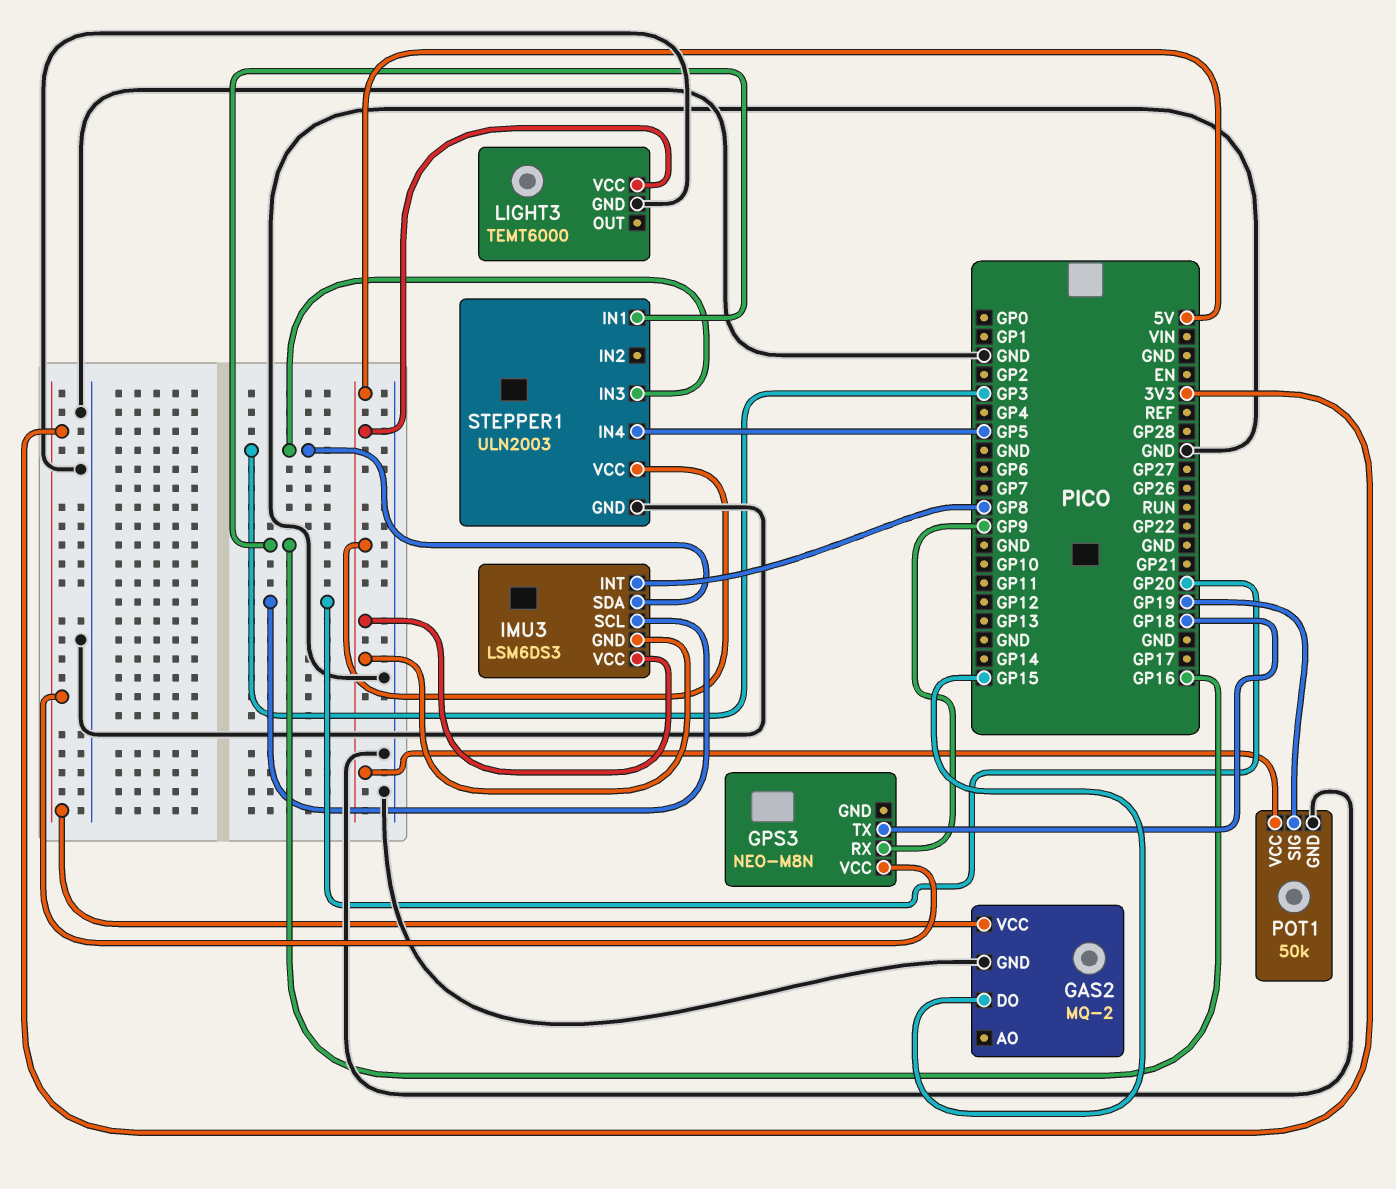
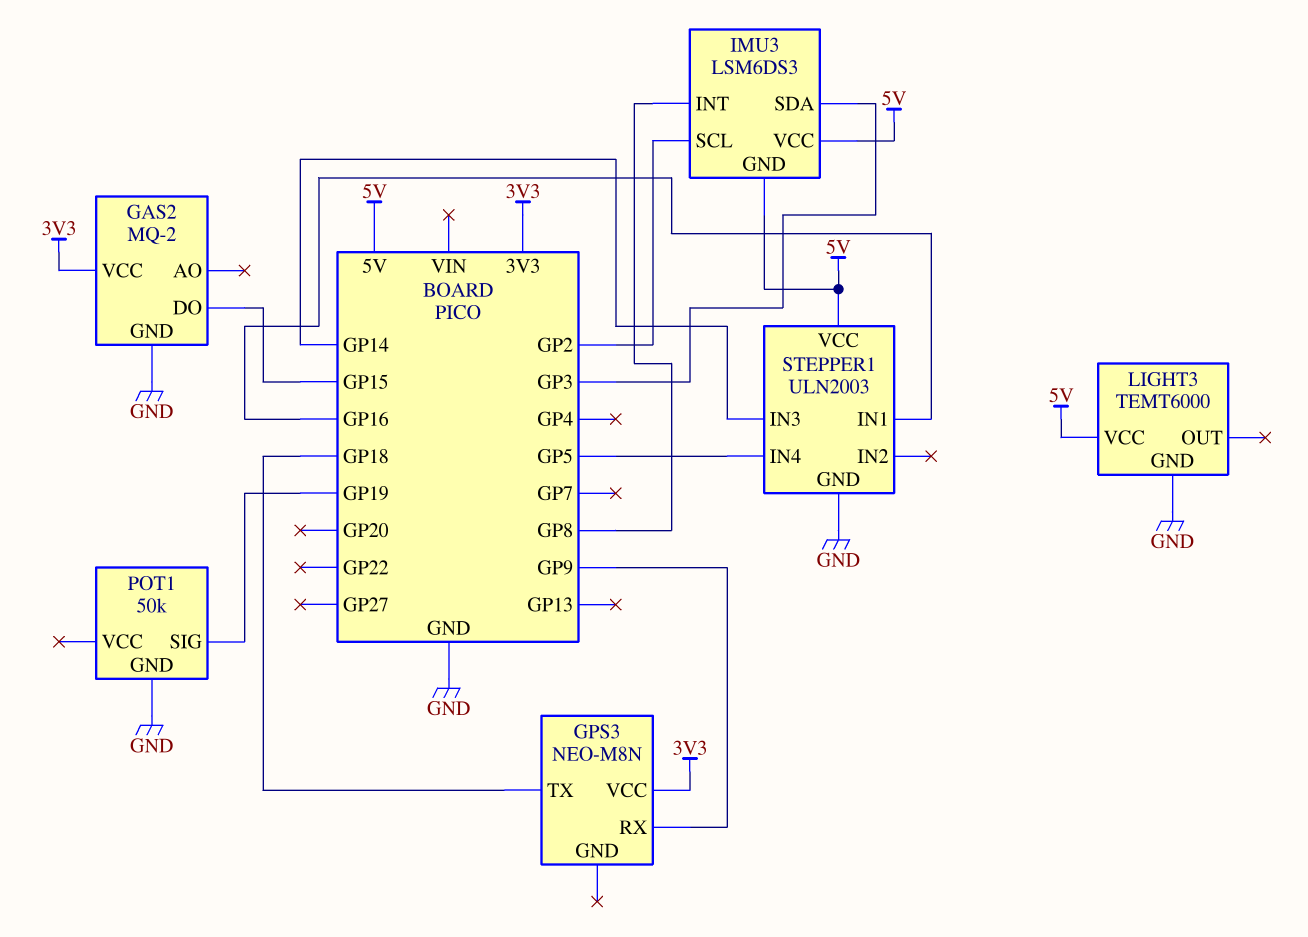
IMU3 pin SCL: GP20 -> GP2
POT1 pin VCC: 5V -> none
STEPPER1 pin IN3: GP3 -> GP14

